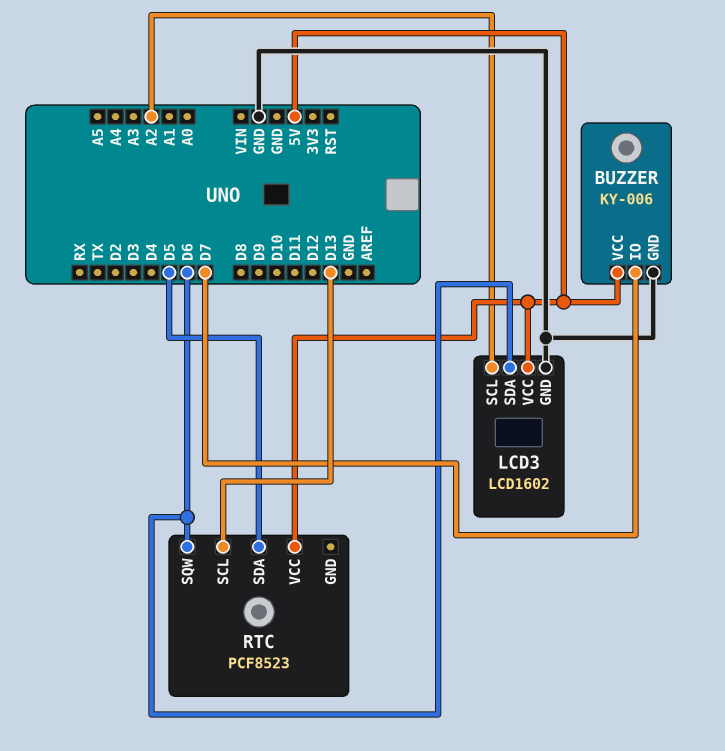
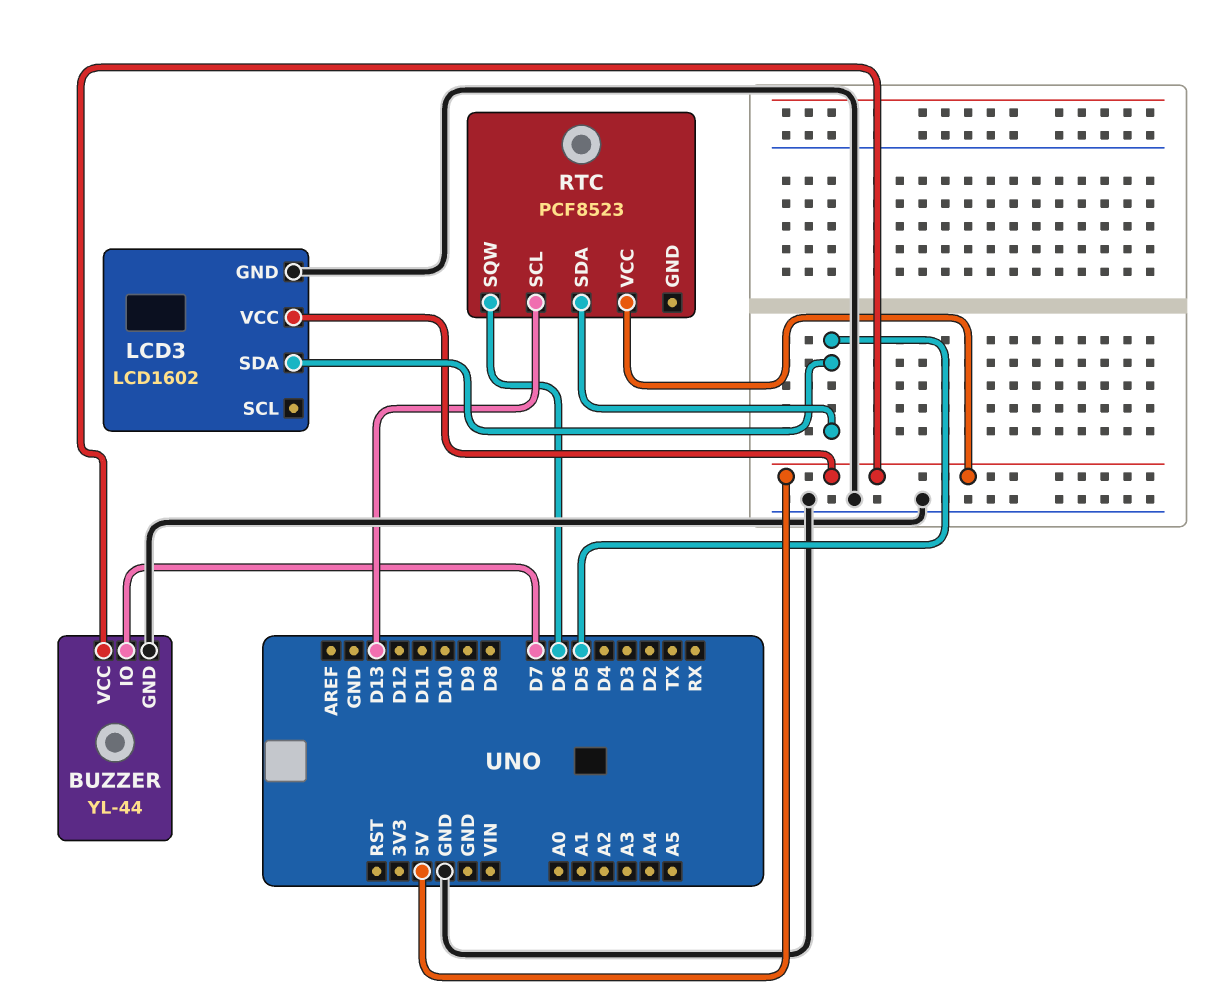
BUZZER: KY-006 -> YL-44
LCD3 pin SCL: A2 -> none
LCD3 pin SDA: D6 -> D5

